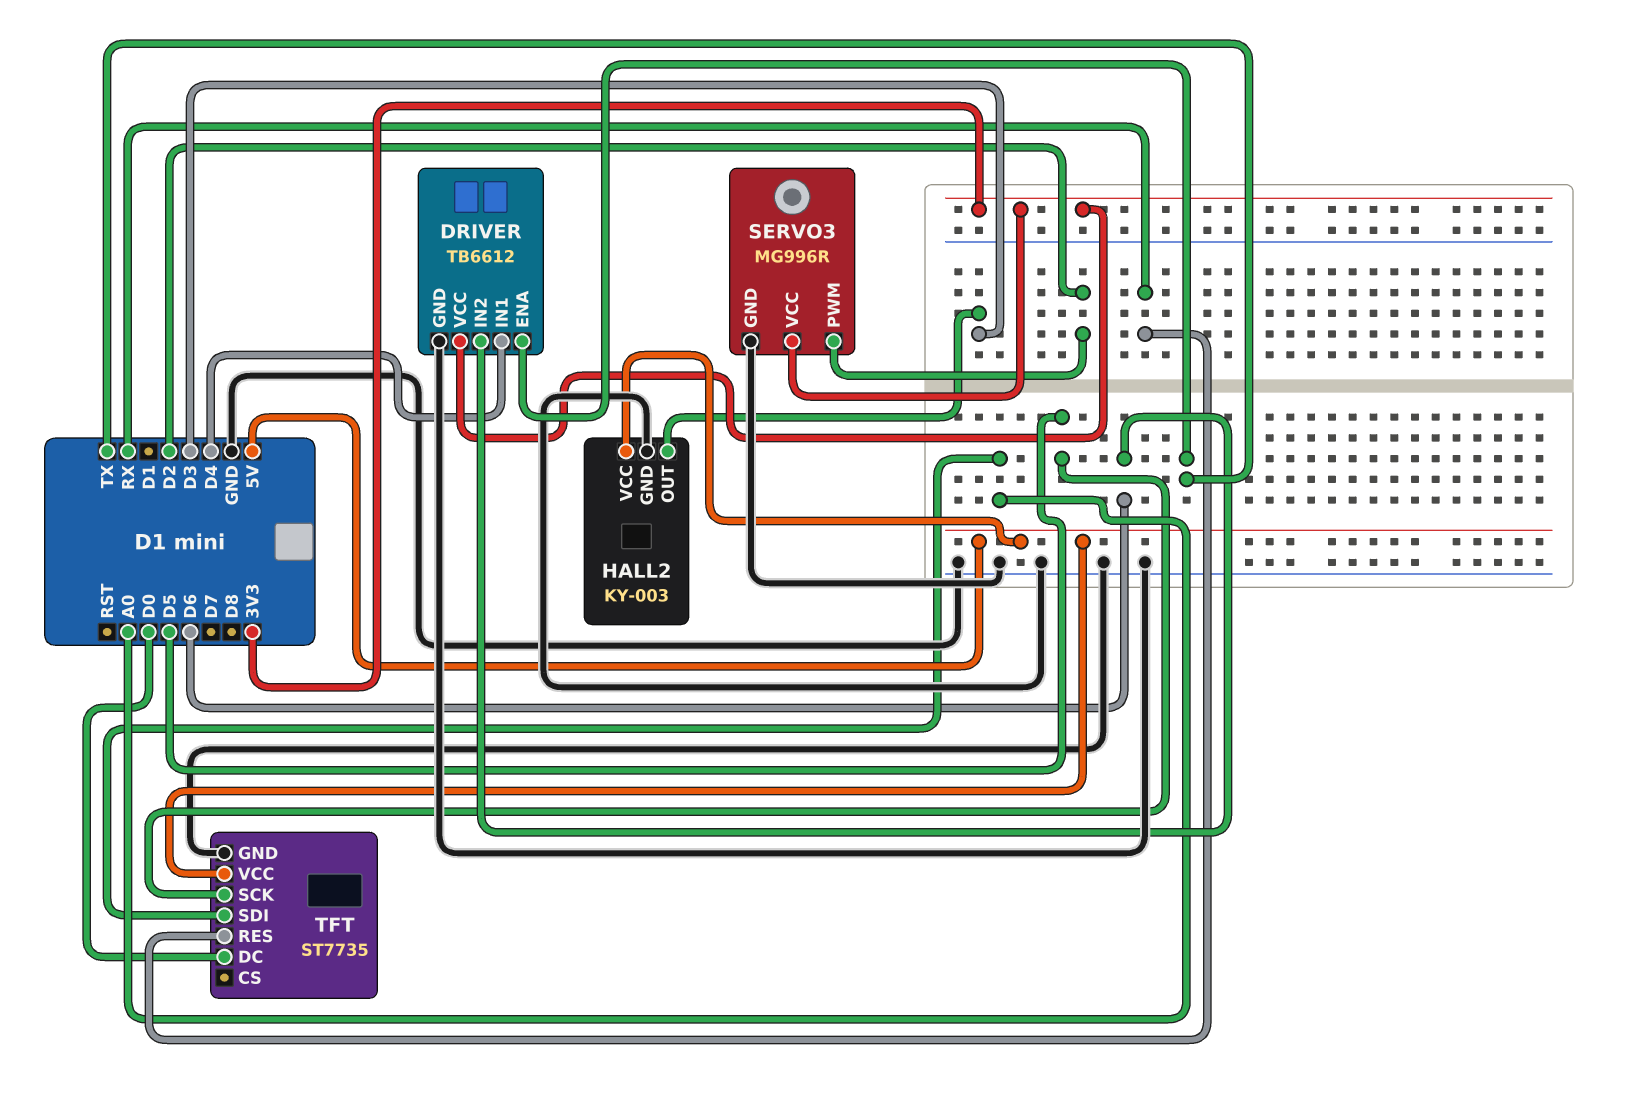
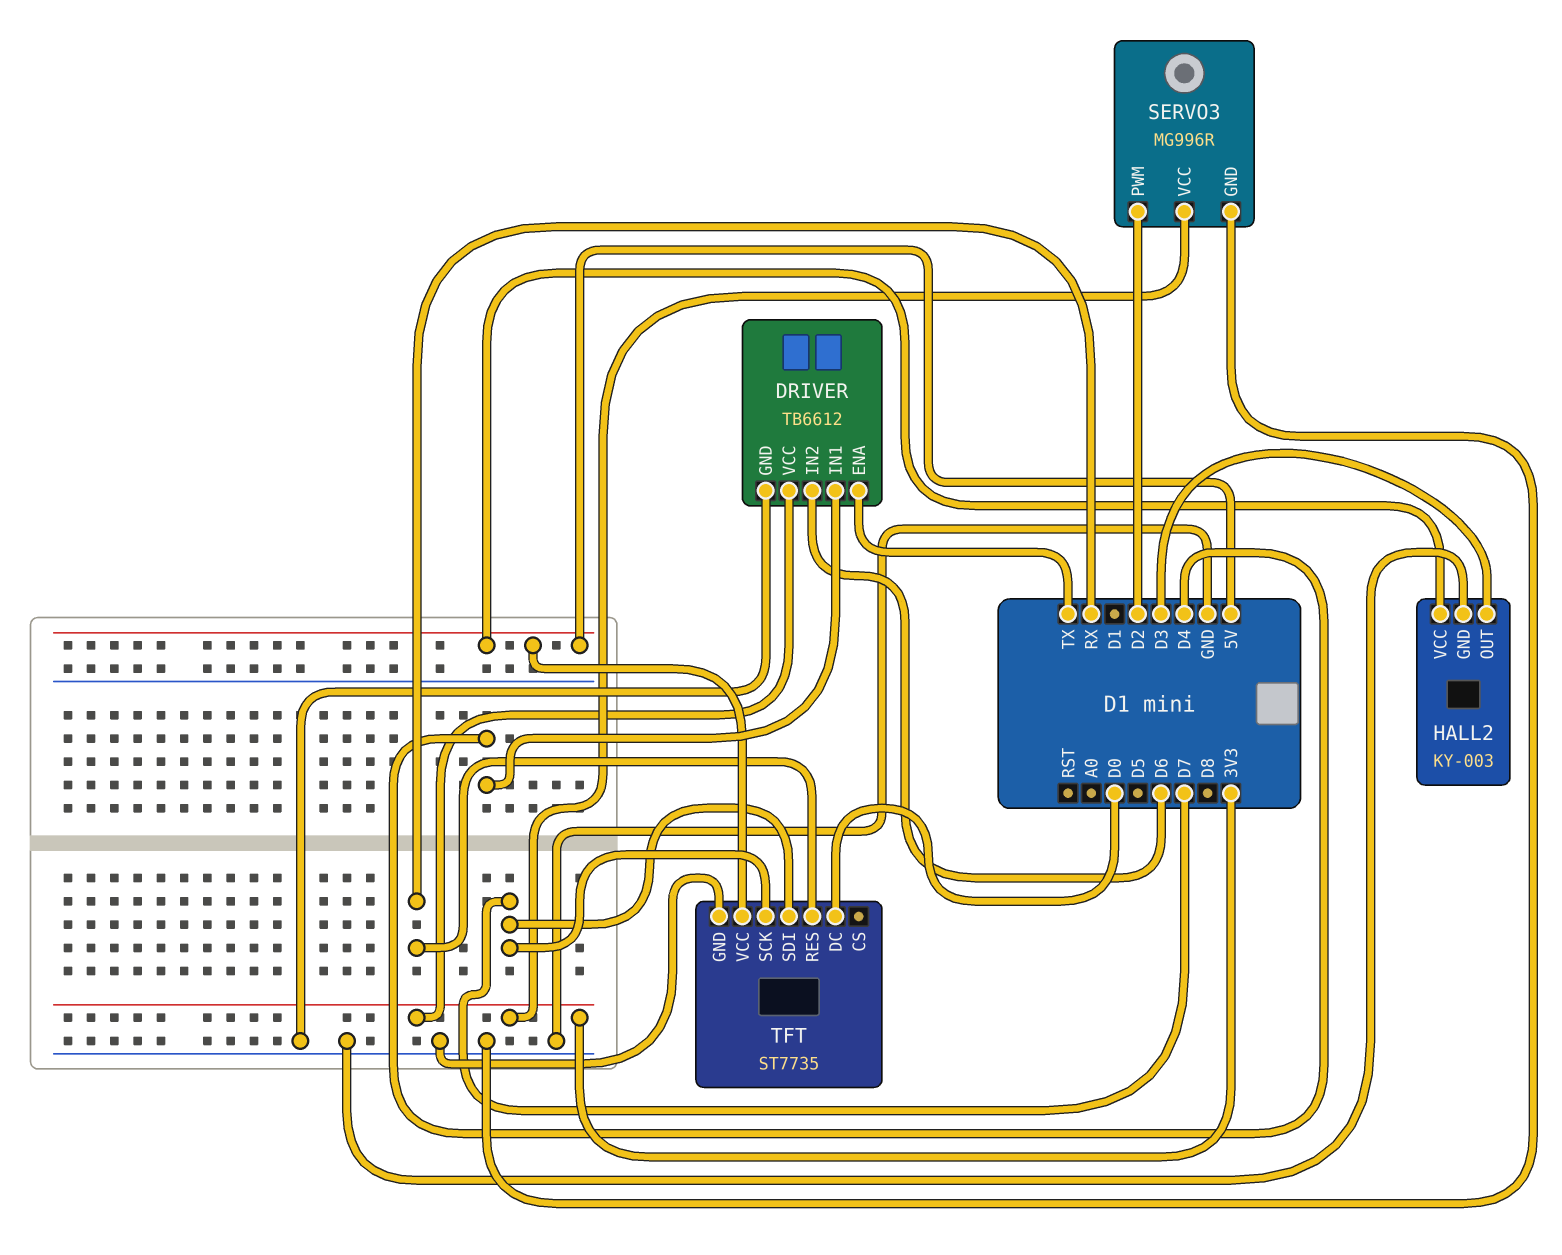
TFT pin SCK: D5 -> D7
TFT pin SDI: A0 -> D7

